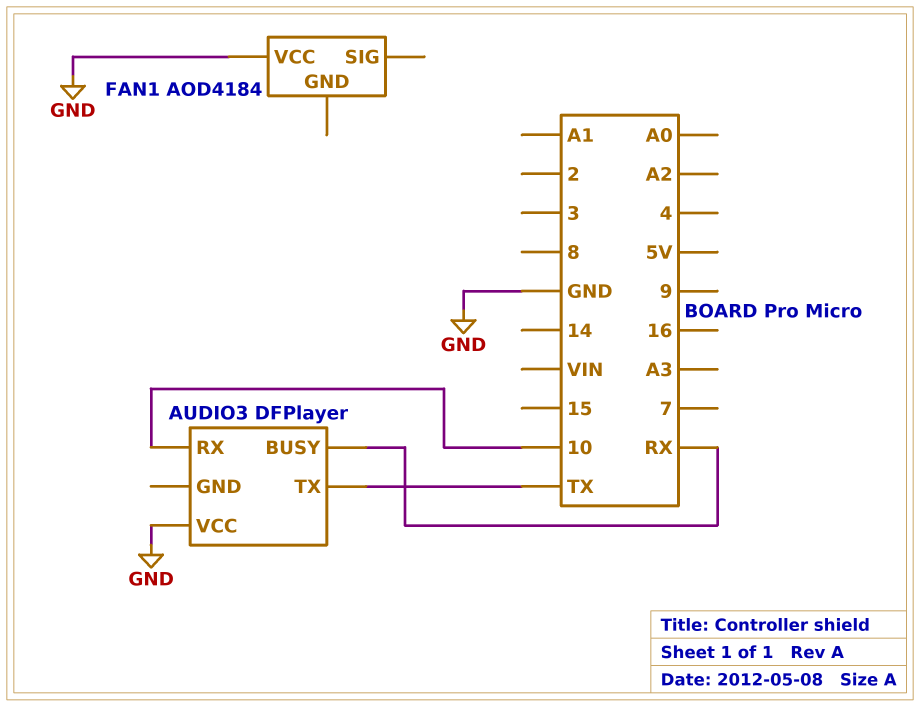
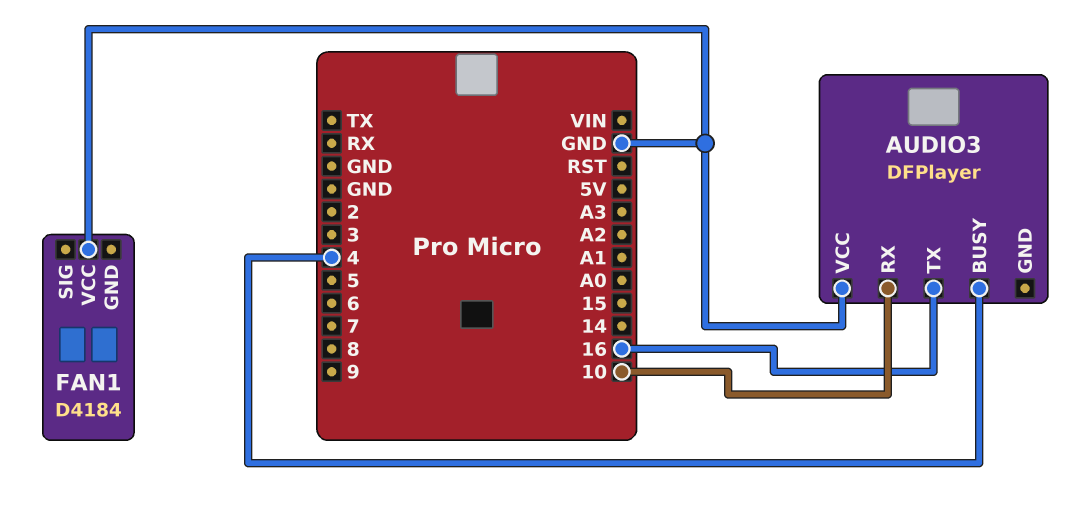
AUDIO3 pin BUSY: RX -> 4
AUDIO3 pin TX: TX -> 16
FAN1: AOD4184 -> D4184

